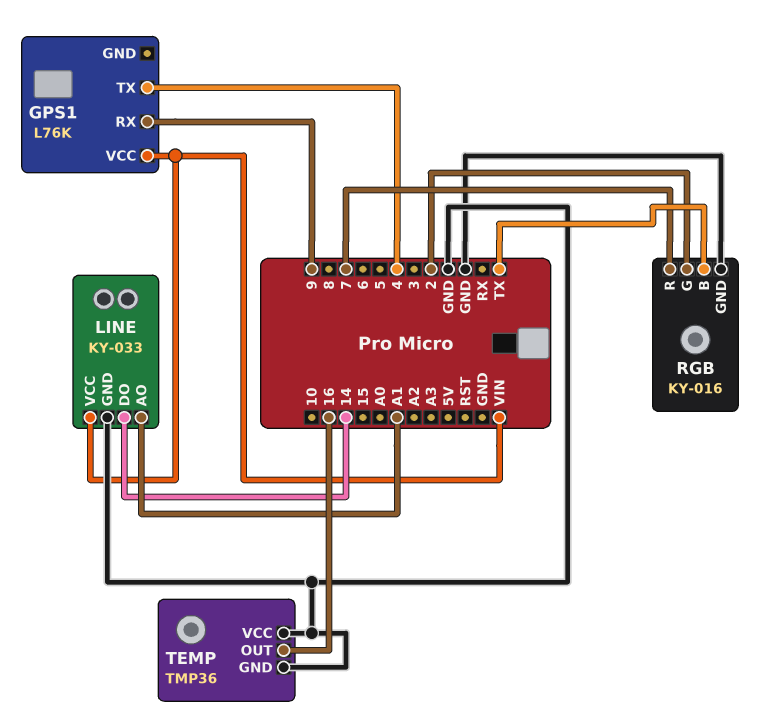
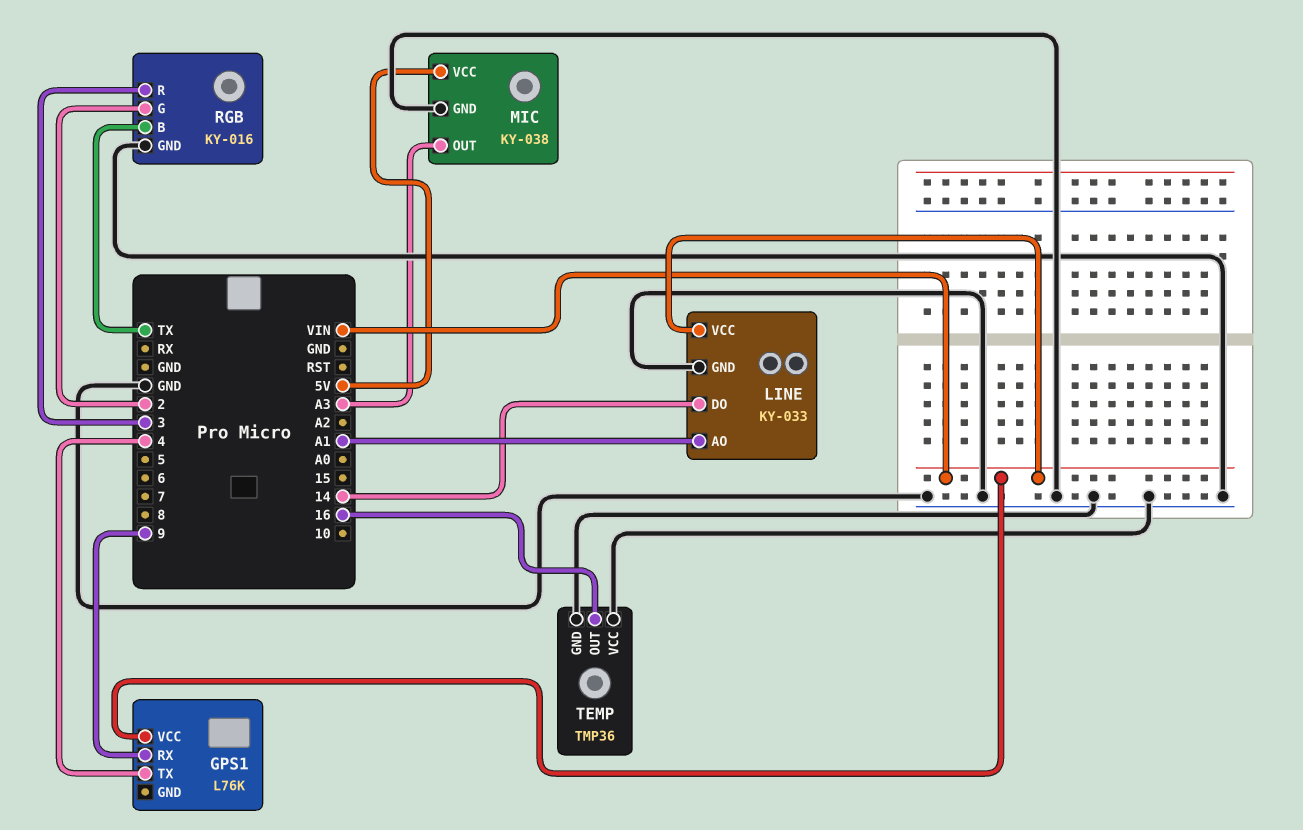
MIC: none -> KY-038
MIC pin GND: none -> GND
MIC pin OUT: none -> A3
MIC pin VCC: none -> 5V
RGB pin R: 7 -> 3

